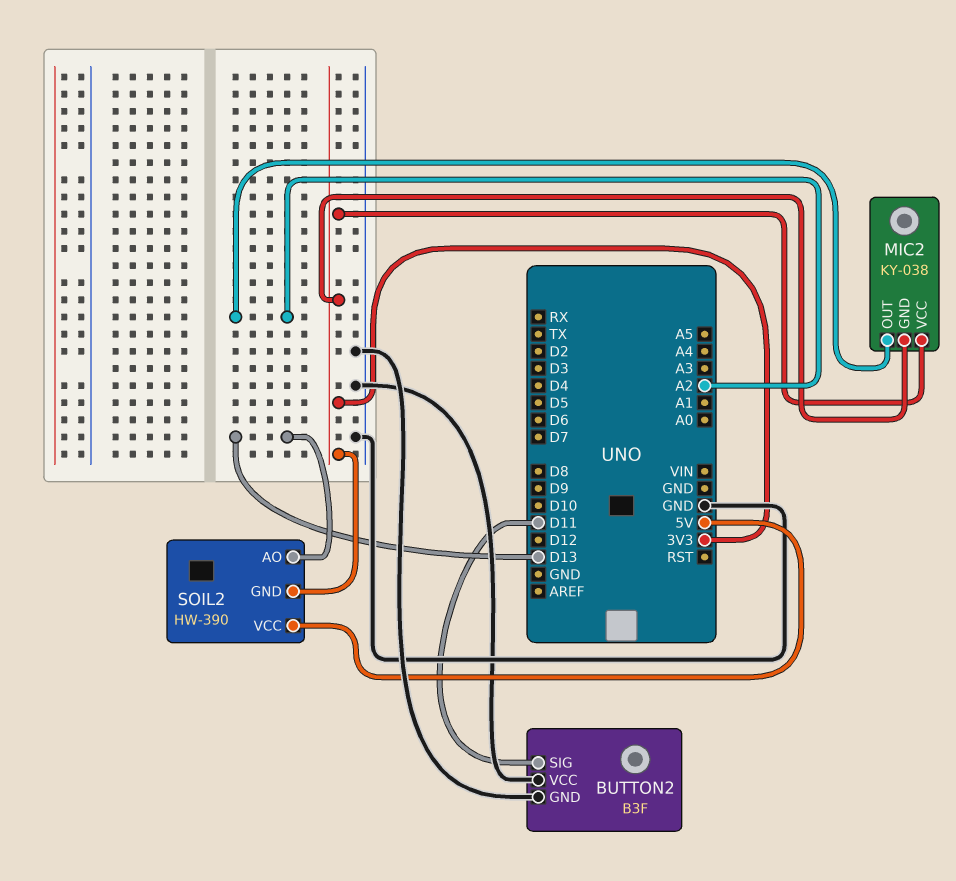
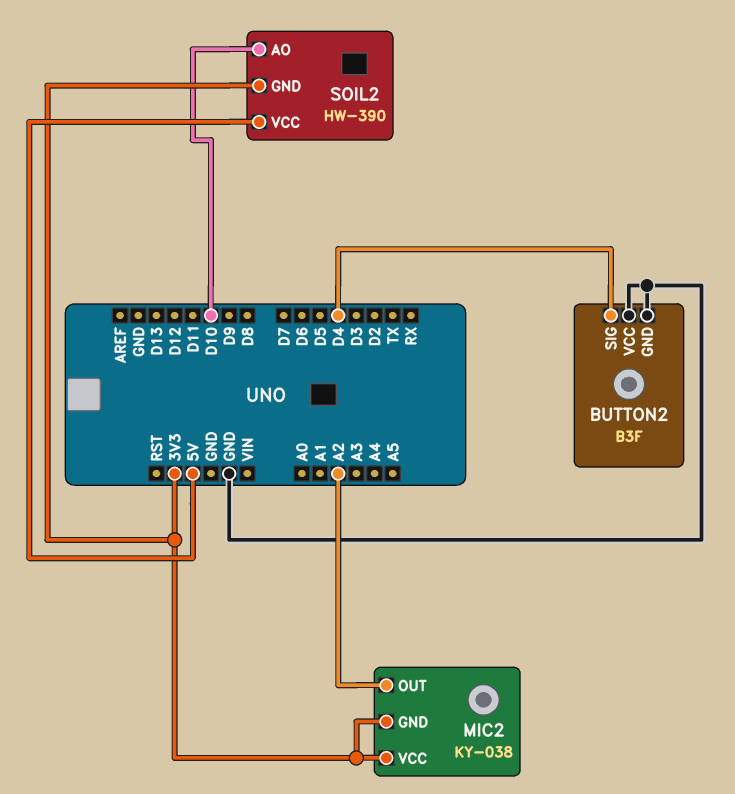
BUTTON2 pin SIG: D11 -> D4
SOIL2 pin AO: D13 -> D10

